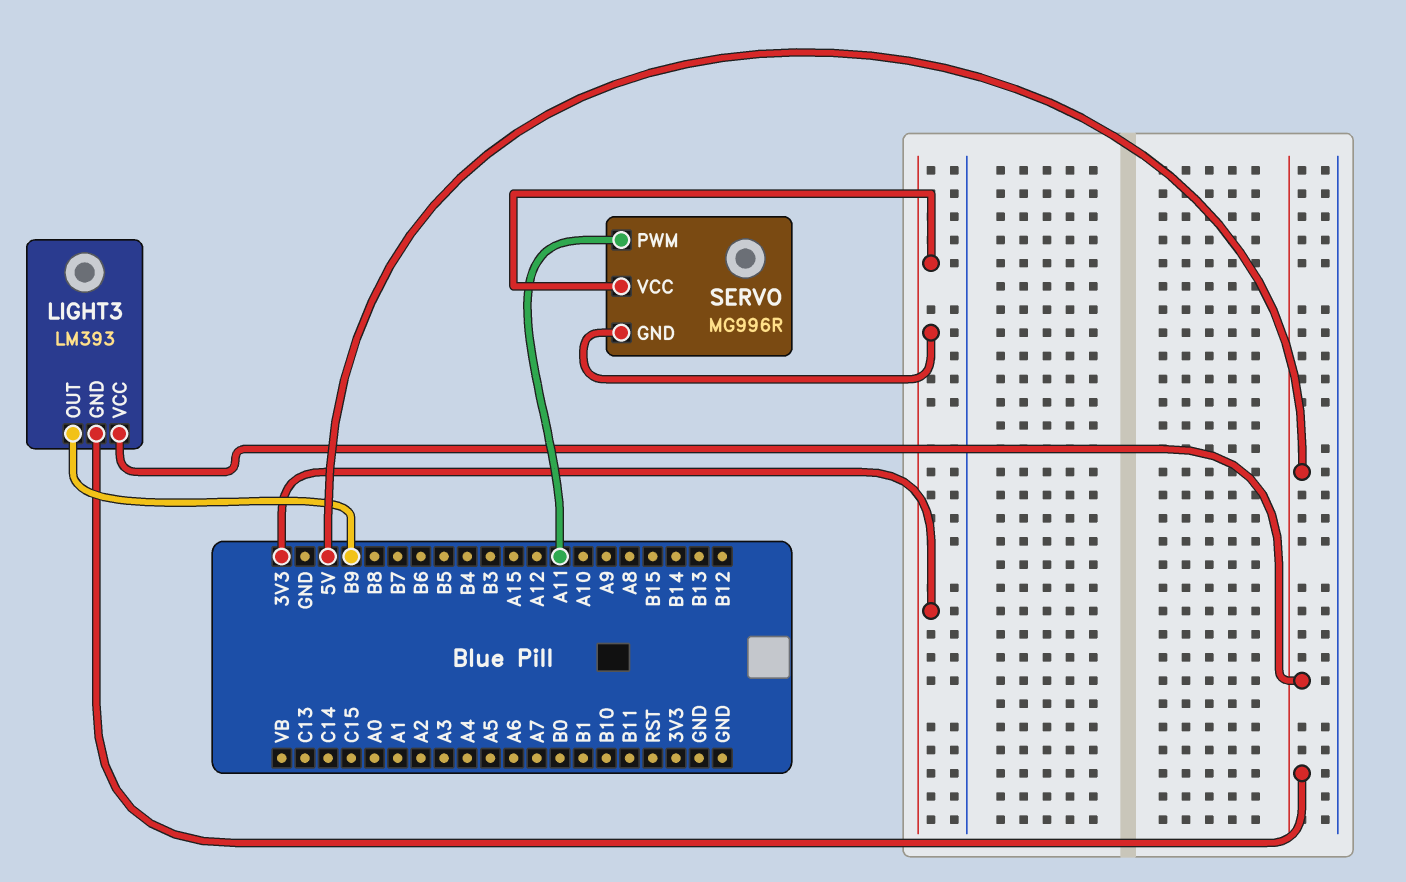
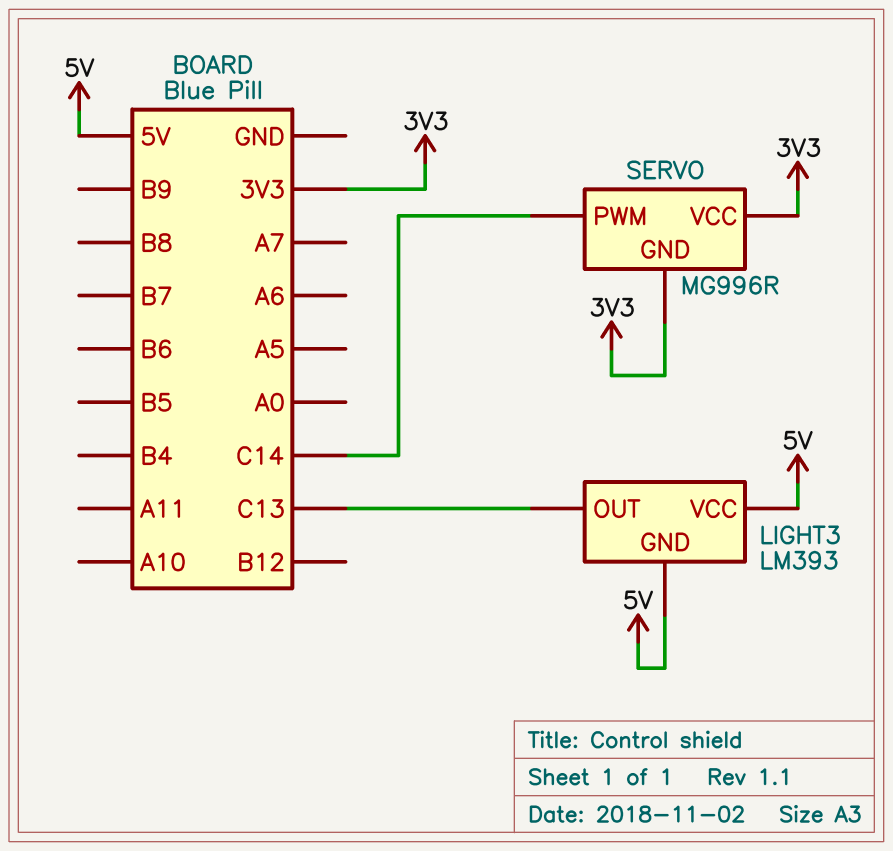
LIGHT3 pin OUT: B9 -> C13
SERVO pin PWM: A11 -> C14

